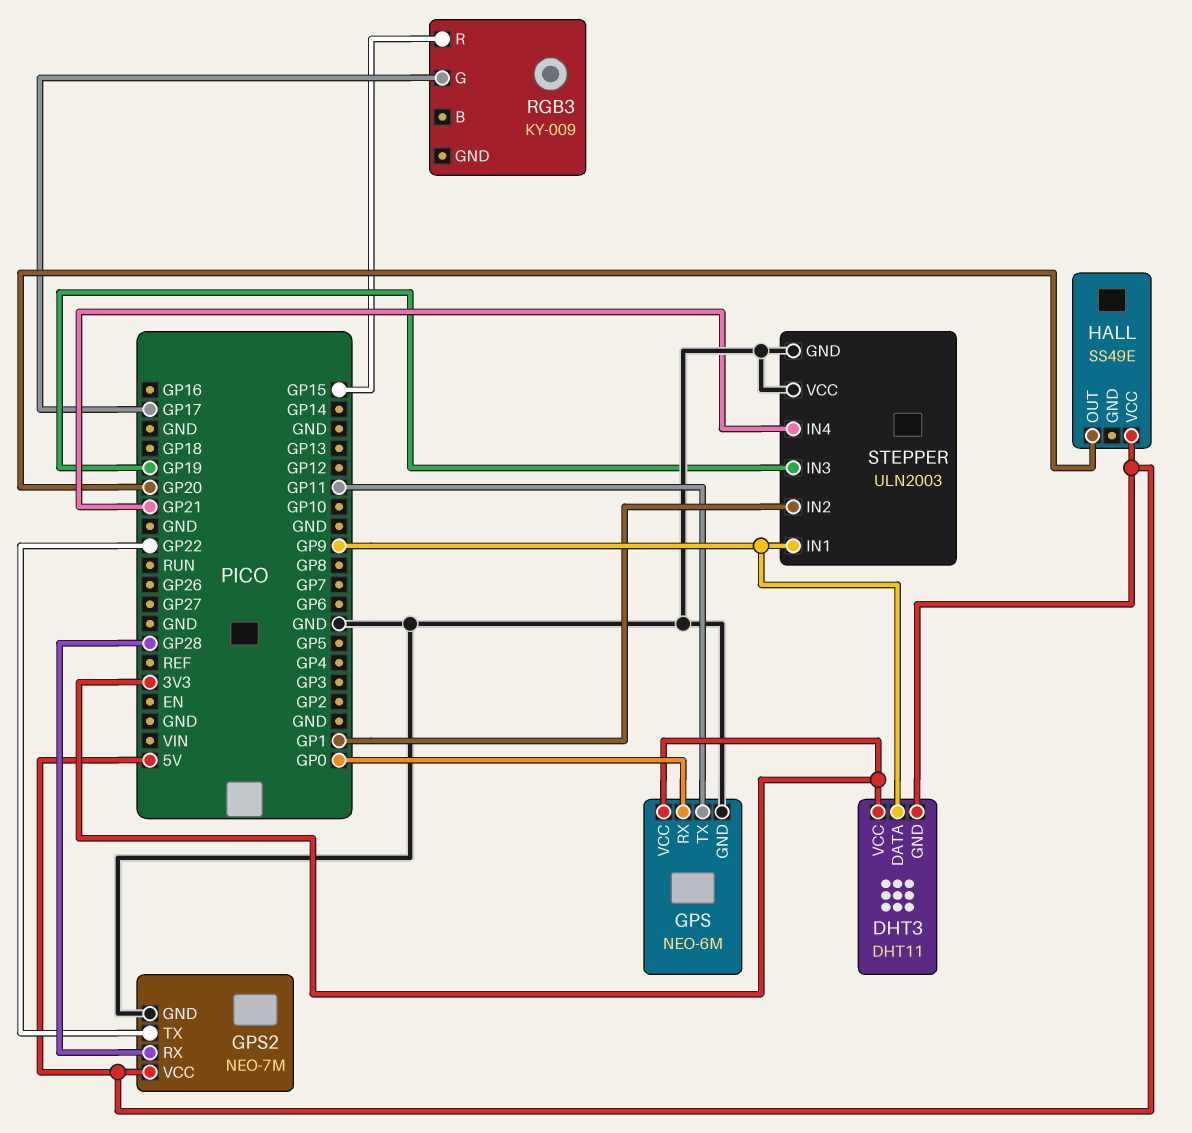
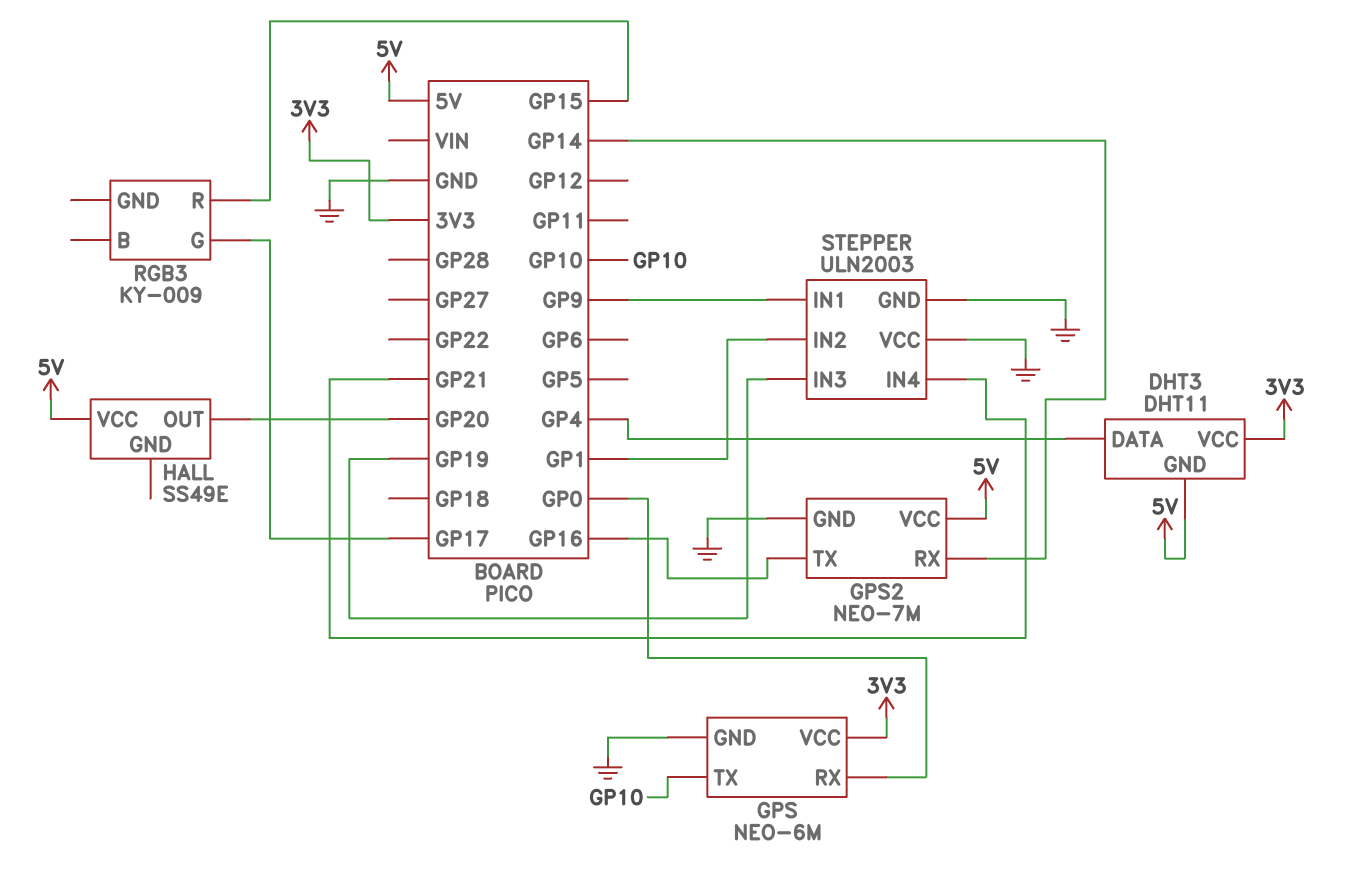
DHT3 pin DATA: GP9 -> GP4
GPS pin TX: GP11 -> GP10
GPS2 pin RX: GP28 -> GP14
GPS2 pin TX: GP22 -> GP16

